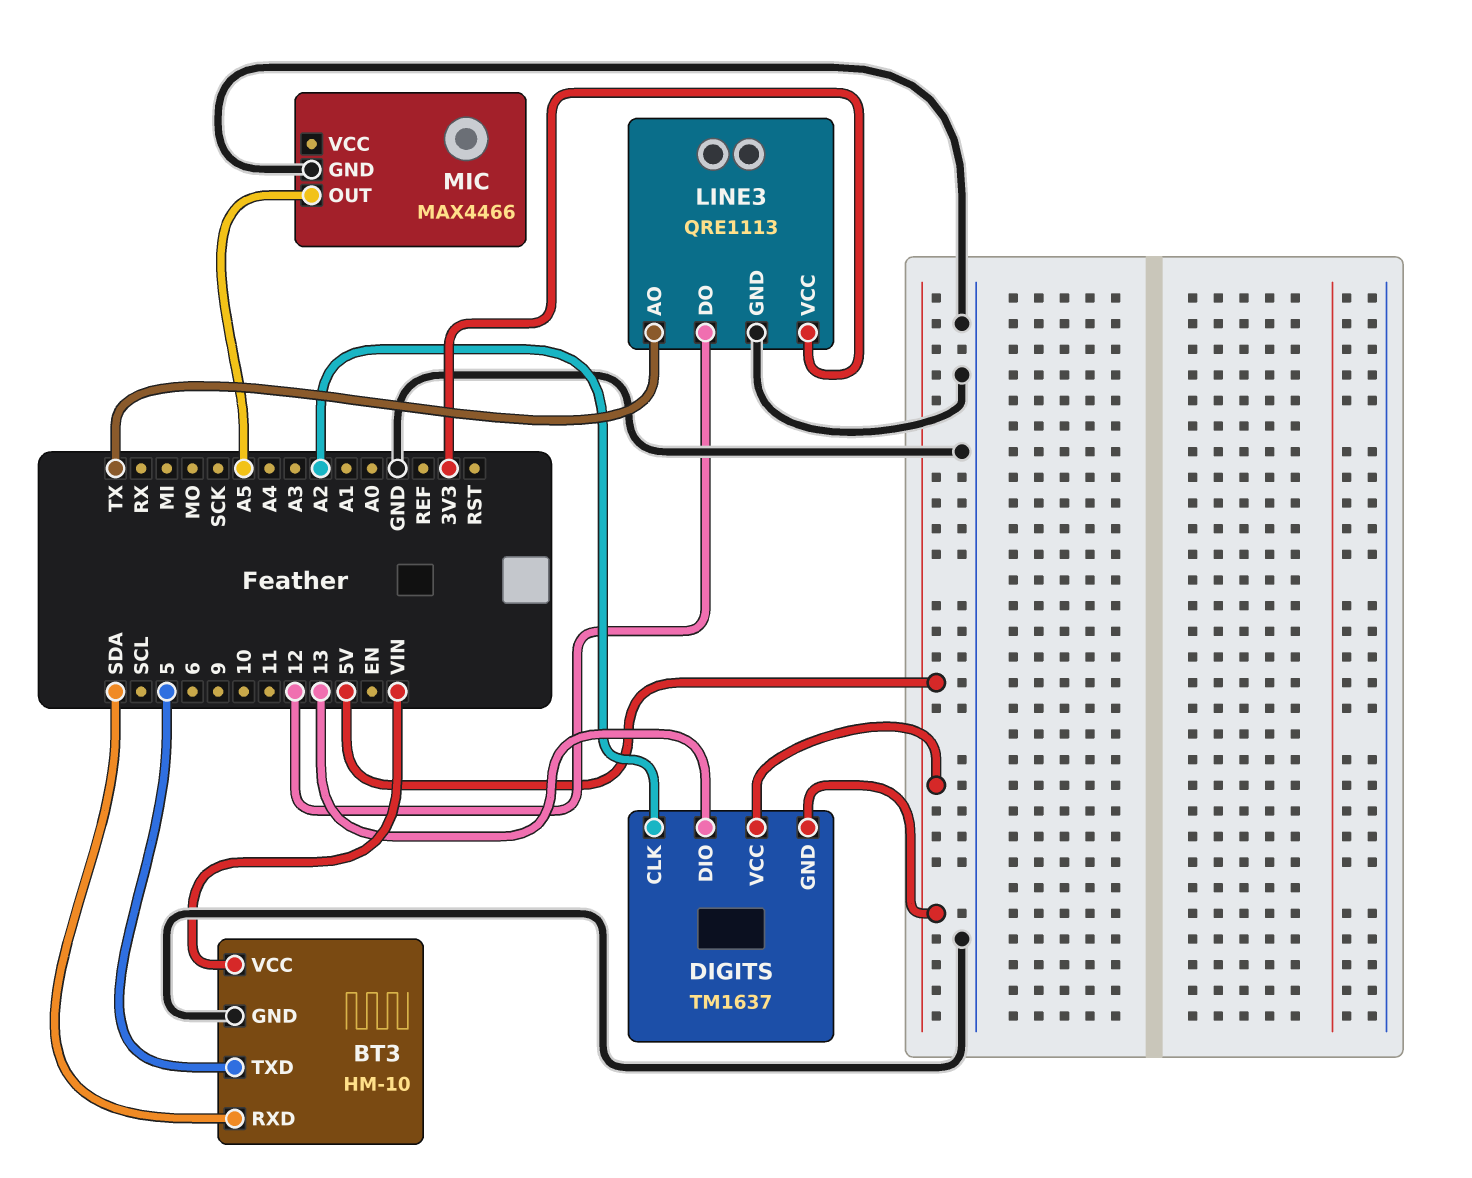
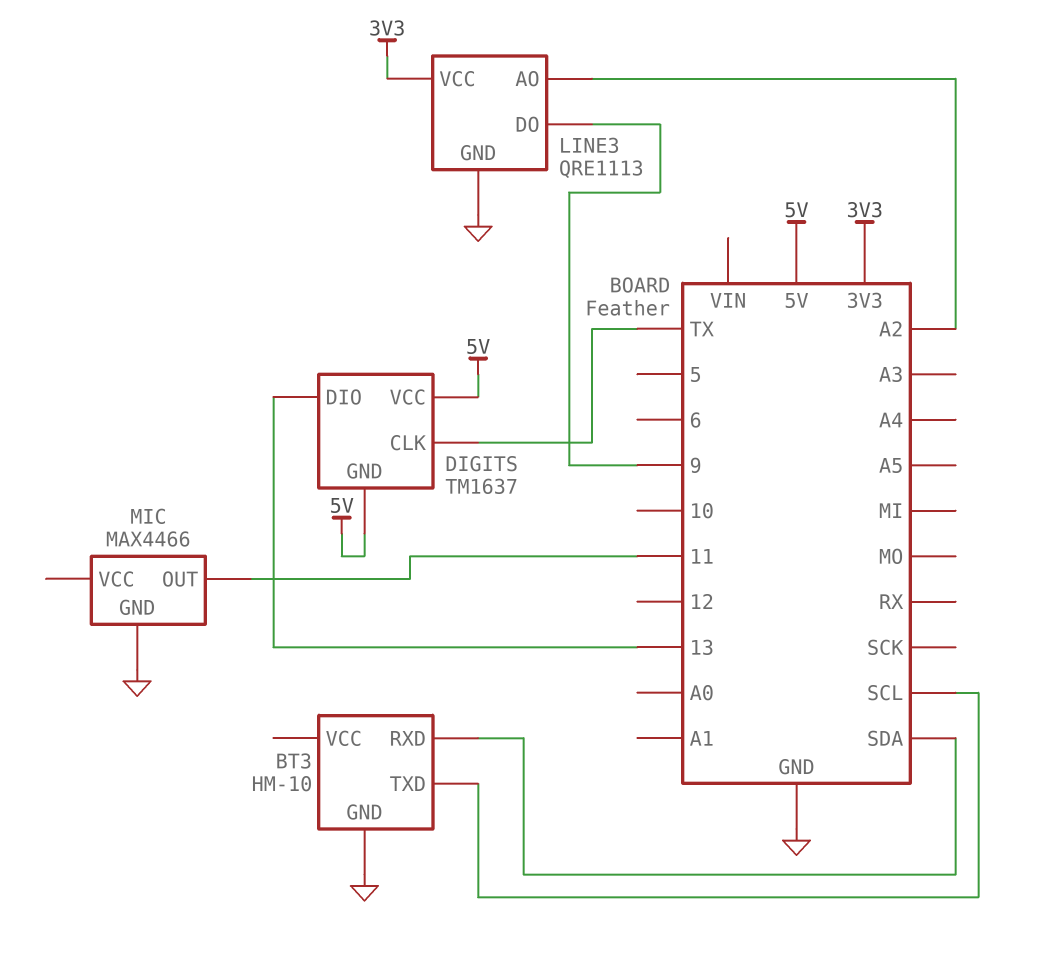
BT3 pin TXD: 5 -> SCL
BT3 pin VCC: VIN -> none
DIGITS pin CLK: A2 -> TX
LINE3 pin AO: TX -> A2
LINE3 pin DO: 12 -> 9
MIC pin OUT: A5 -> 11

